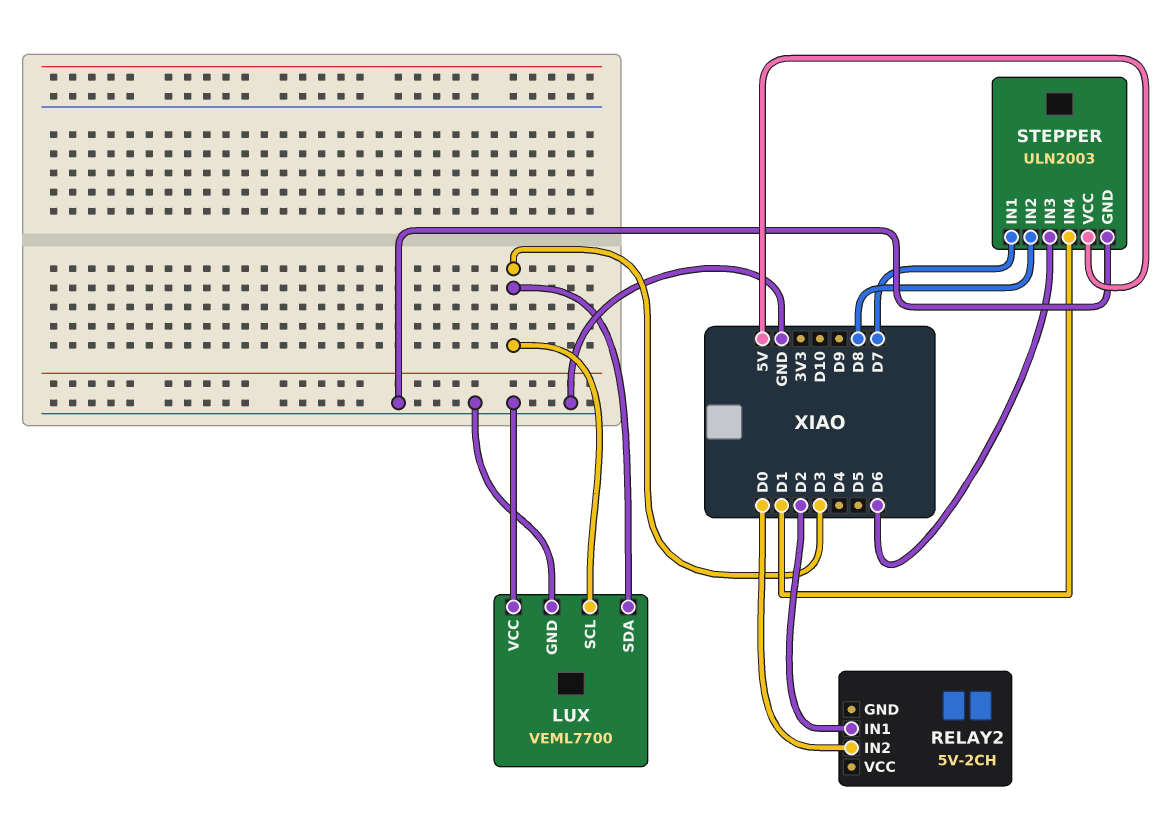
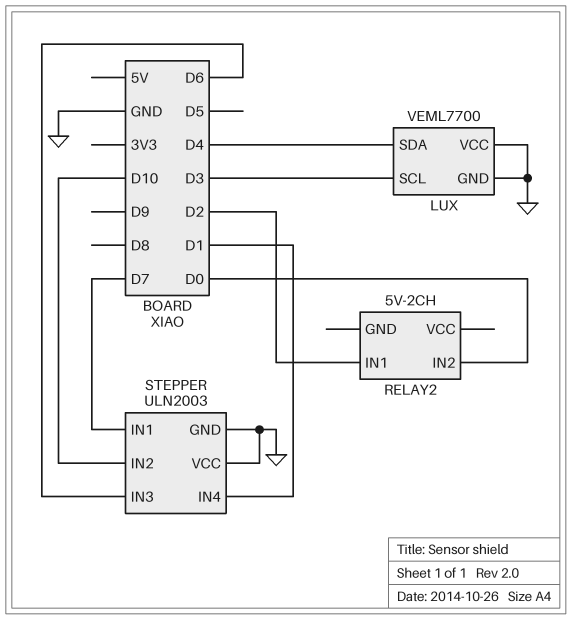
LUX pin SDA: D3 -> D4
STEPPER pin IN2: D8 -> D10
STEPPER pin VCC: 5V -> GND

